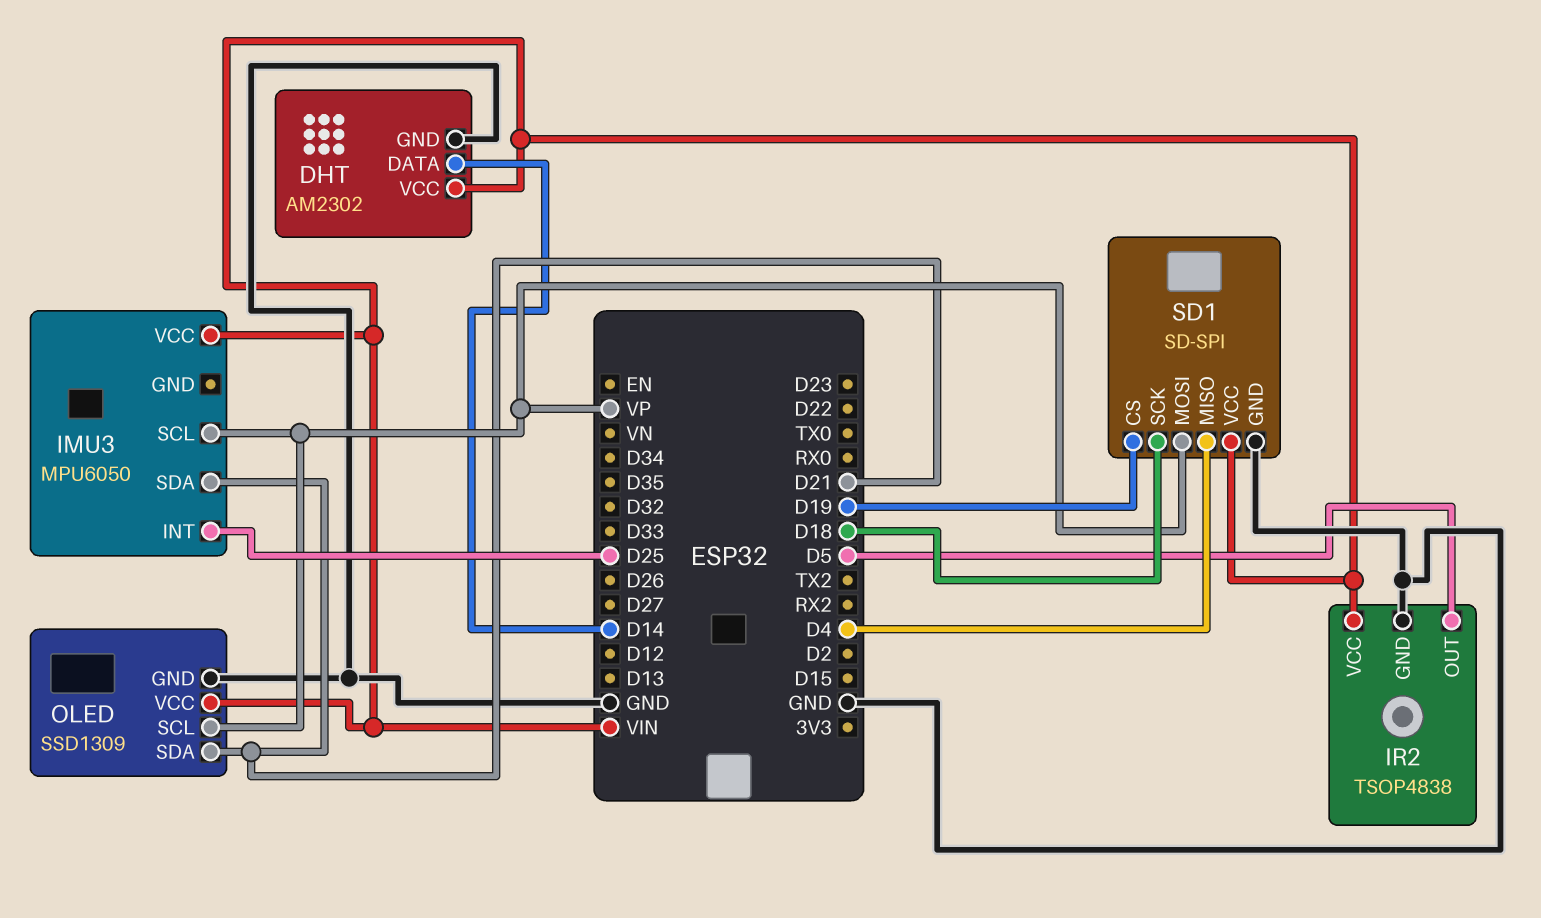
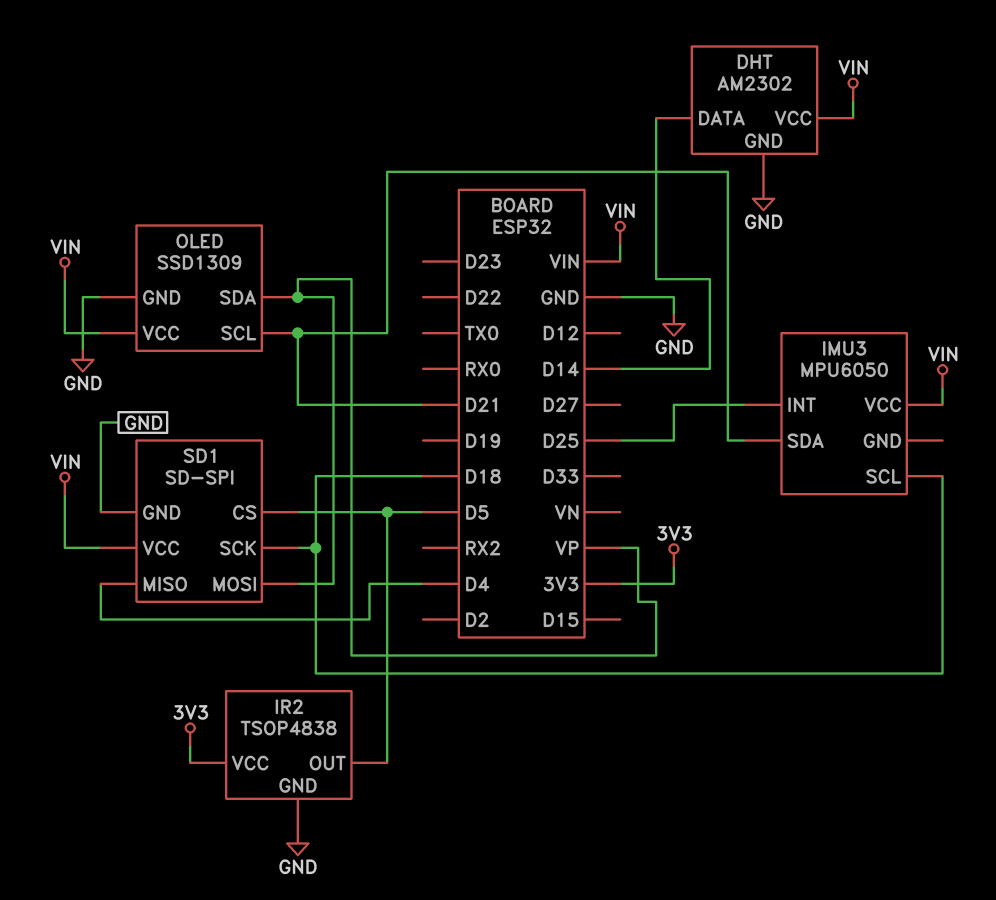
IMU3 pin SCL: VP -> D18
IR2 pin VCC: VIN -> 3V3
OLED pin SCL: VP -> D21
OLED pin SDA: D21 -> VP
SD1 pin CS: D19 -> D5

